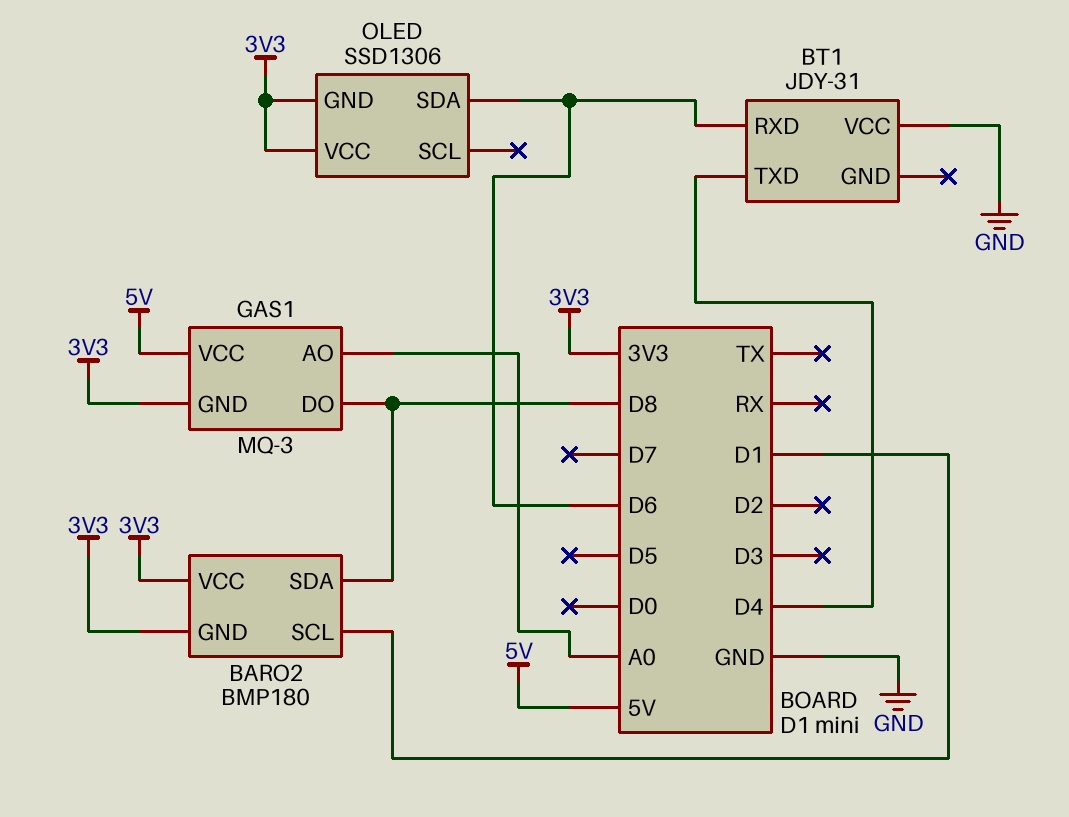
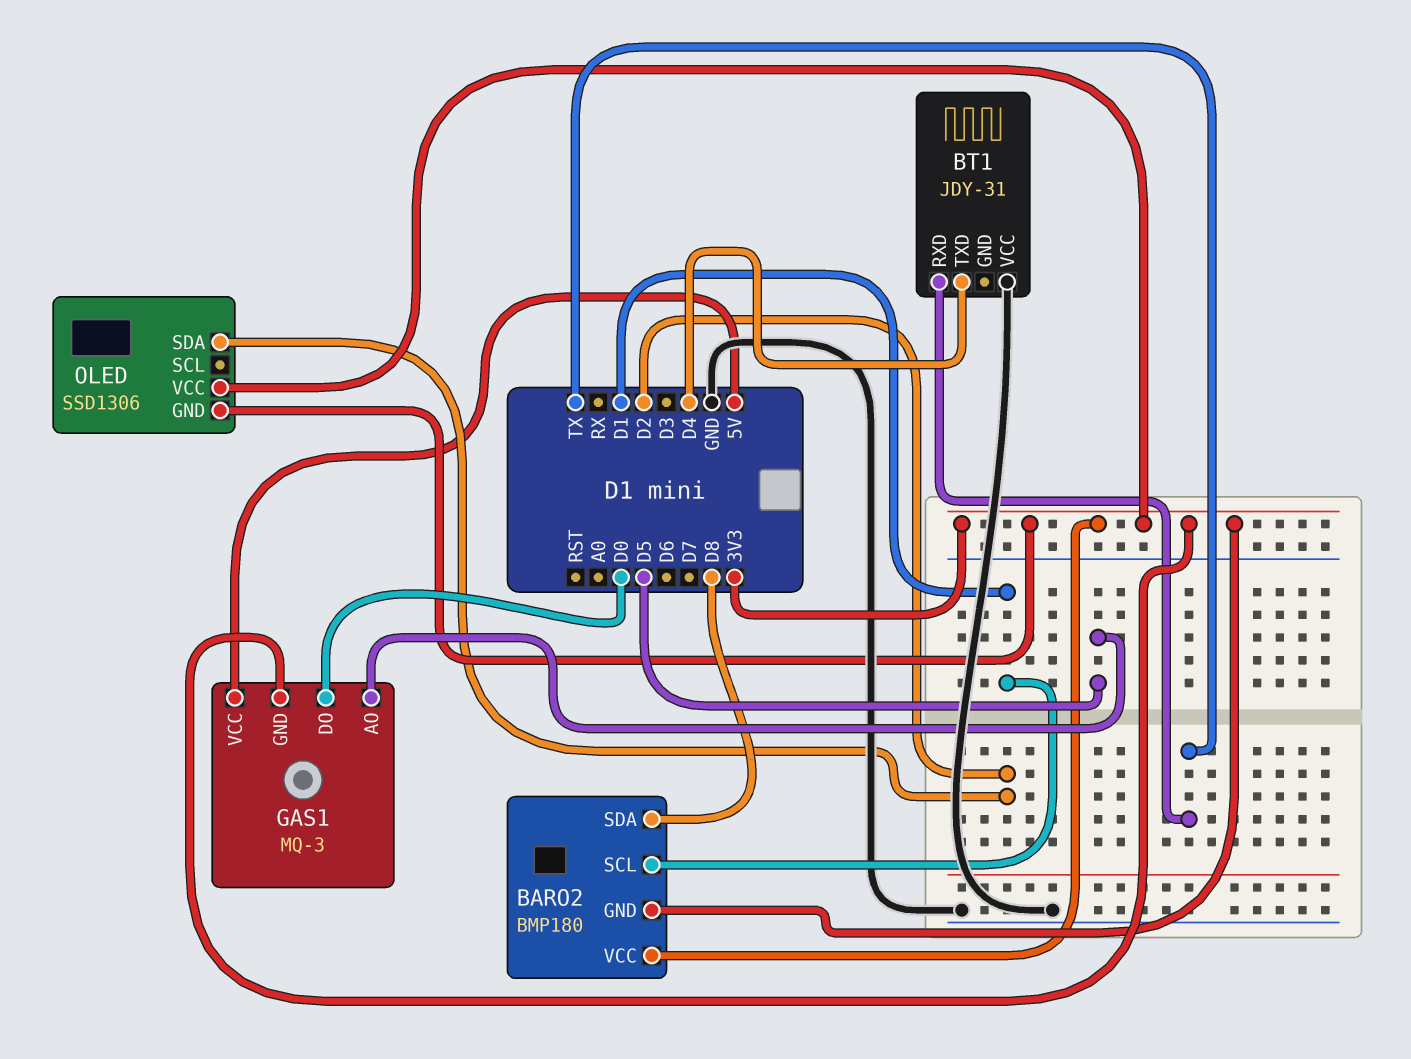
BT1 pin RXD: D6 -> TX
GAS1 pin AO: A0 -> D5
GAS1 pin DO: D8 -> D0
OLED pin SDA: D6 -> D2

